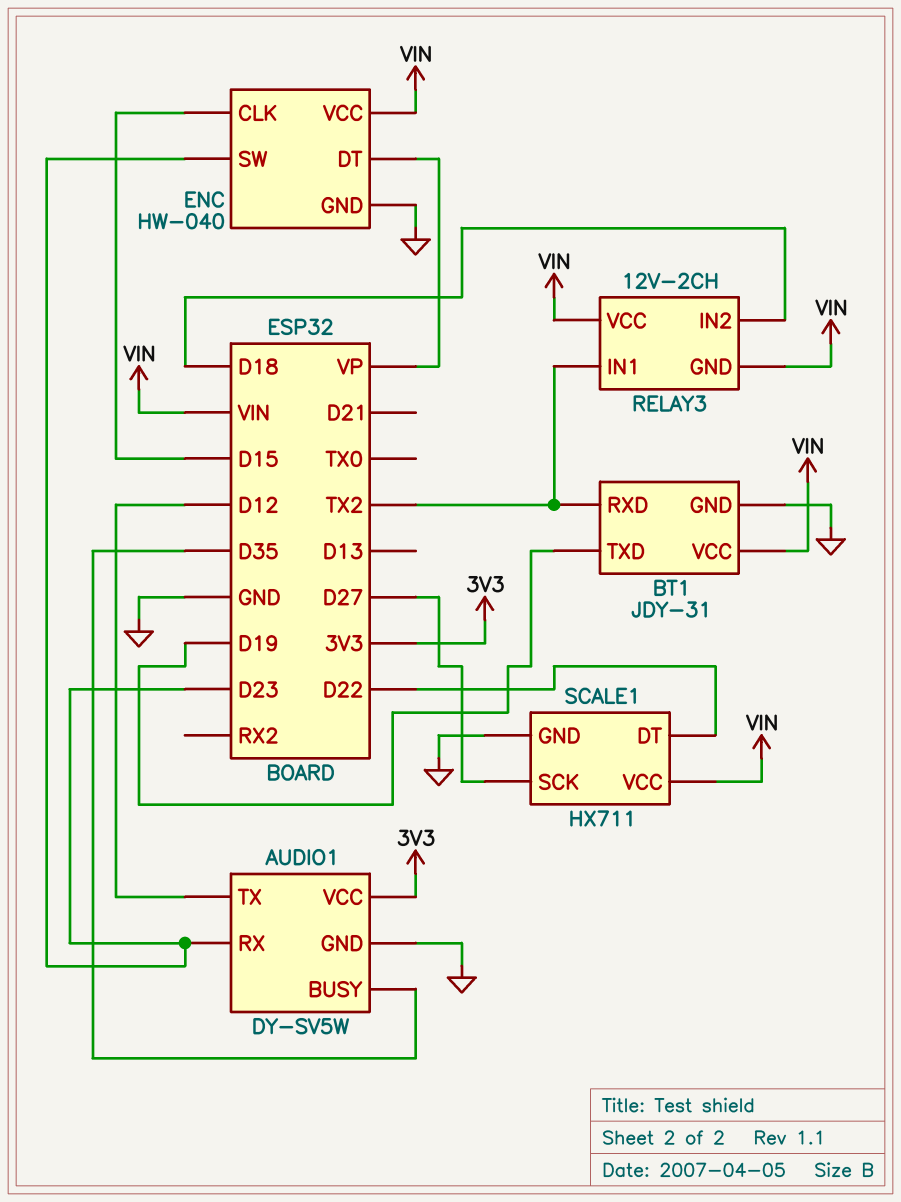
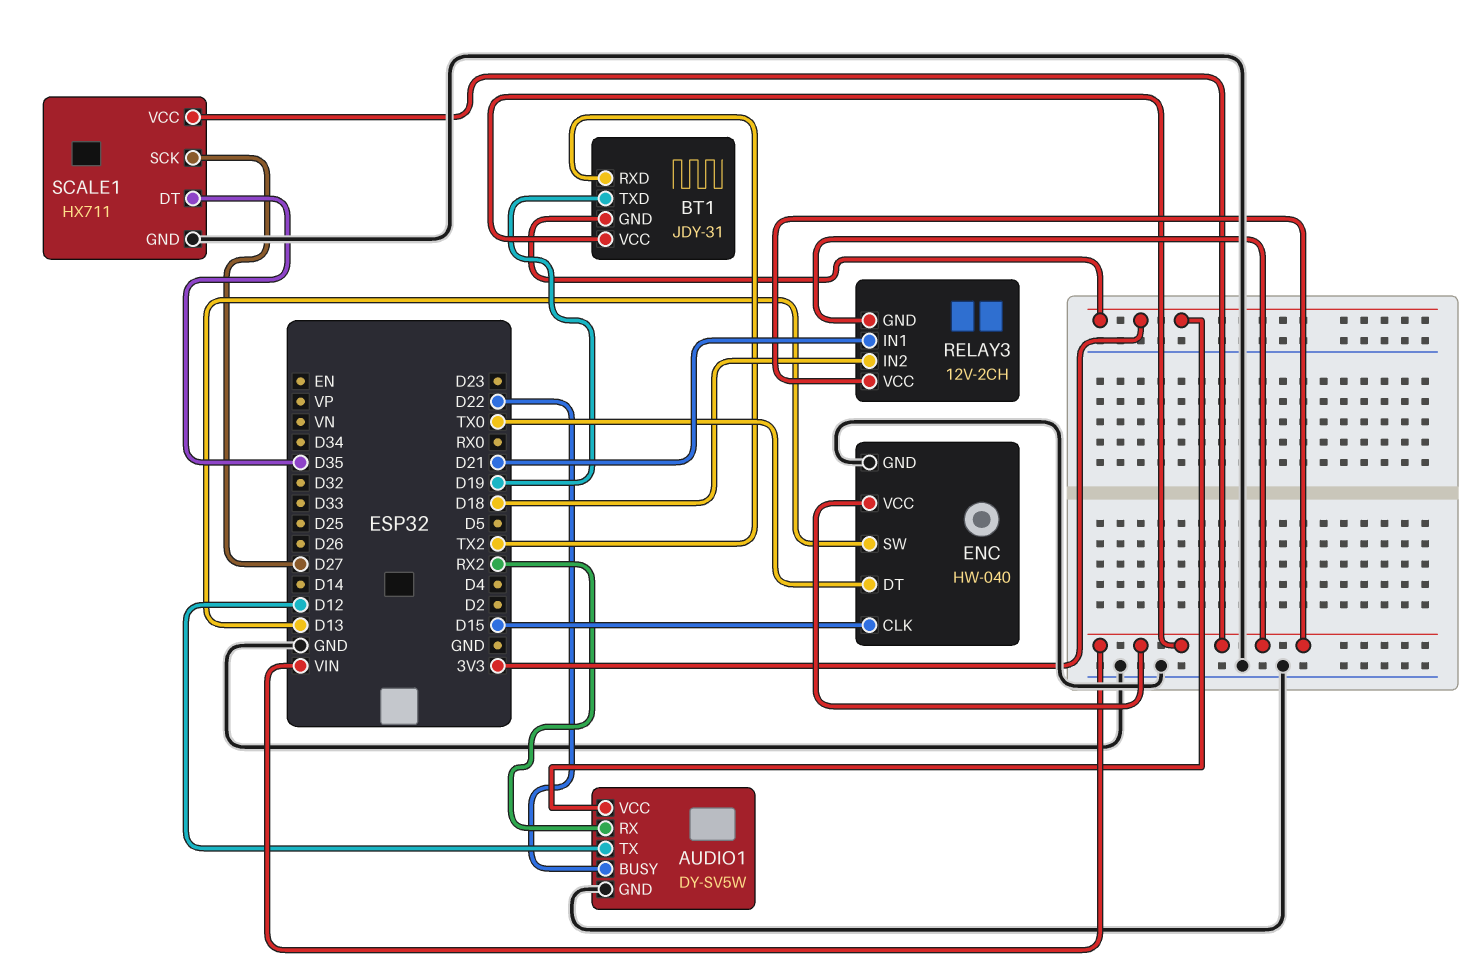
AUDIO1 pin BUSY: D35 -> D22
AUDIO1 pin RX: D23 -> RX2
BT1 pin GND: GND -> 3V3
ENC pin DT: VP -> TX0
ENC pin SW: D23 -> D13
RELAY3 pin IN1: TX2 -> D21
SCALE1 pin DT: D22 -> D35

